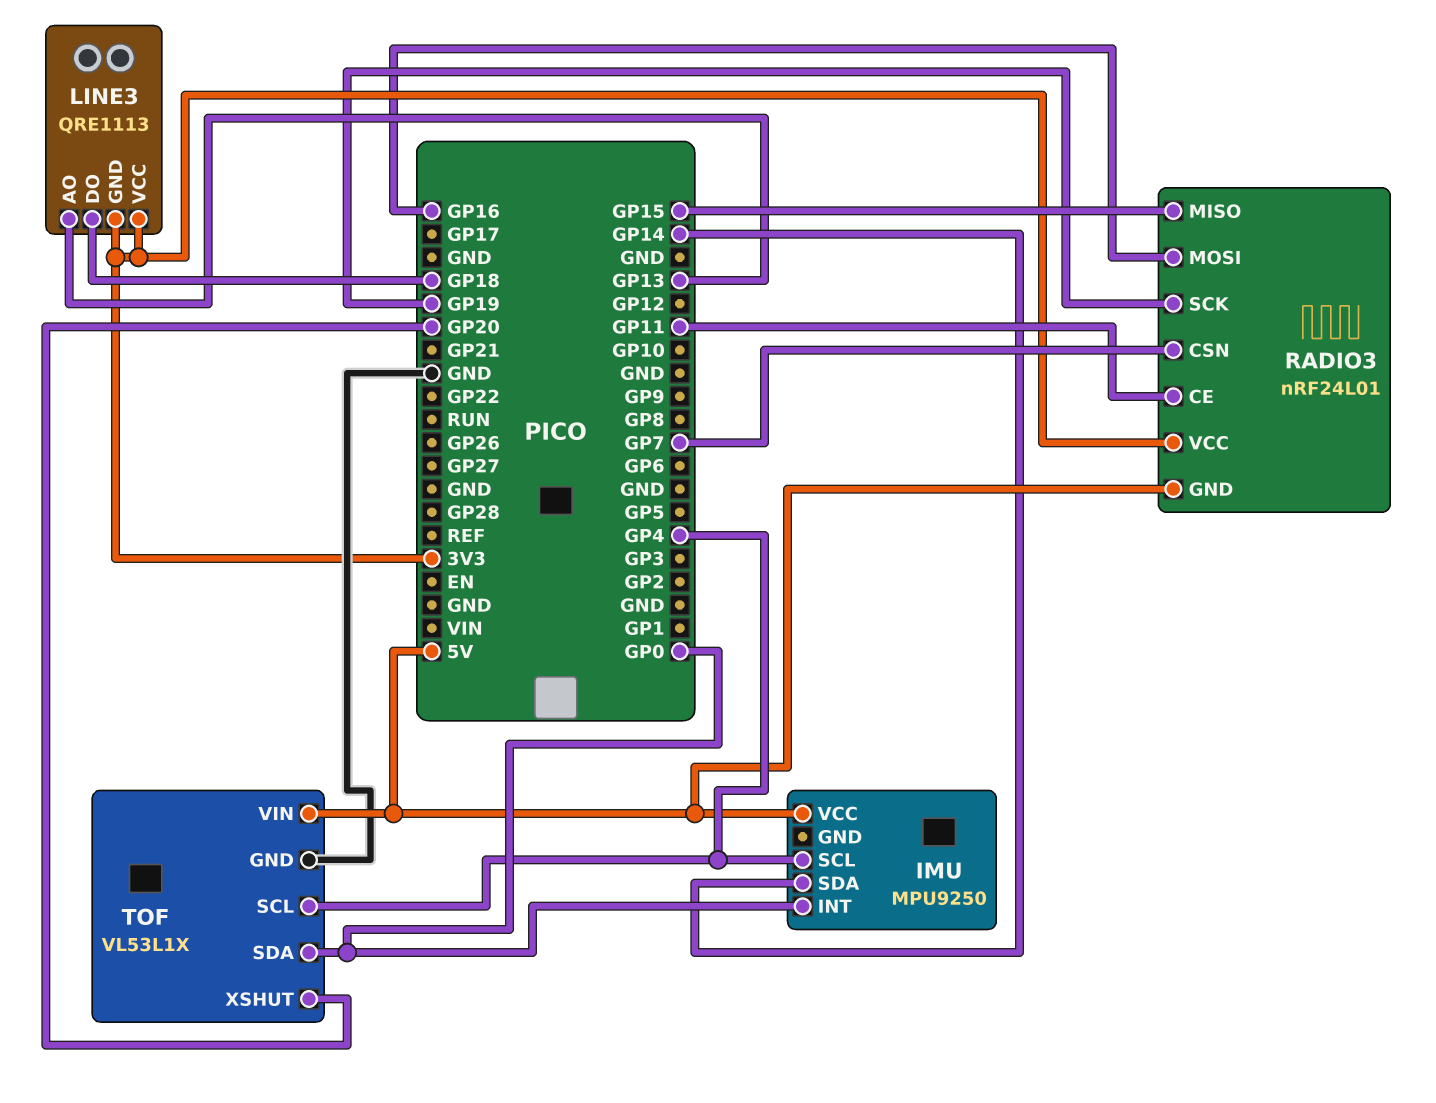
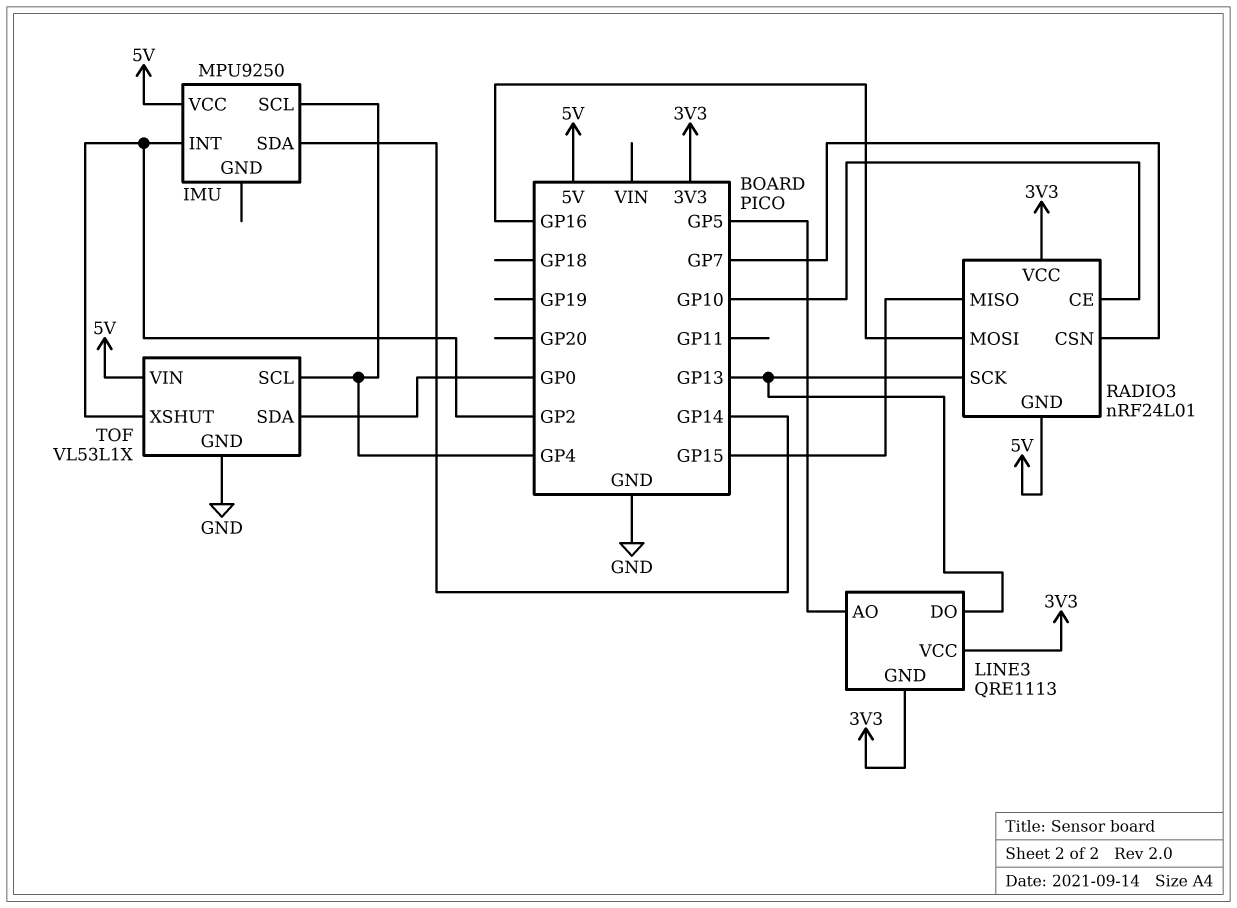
IMU pin INT: GP0 -> GP2
LINE3 pin AO: GP13 -> GP5
LINE3 pin DO: GP18 -> GP13
RADIO3 pin CE: GP11 -> GP10
RADIO3 pin SCK: GP19 -> GP13
TOF pin XSHUT: GP20 -> GP2

